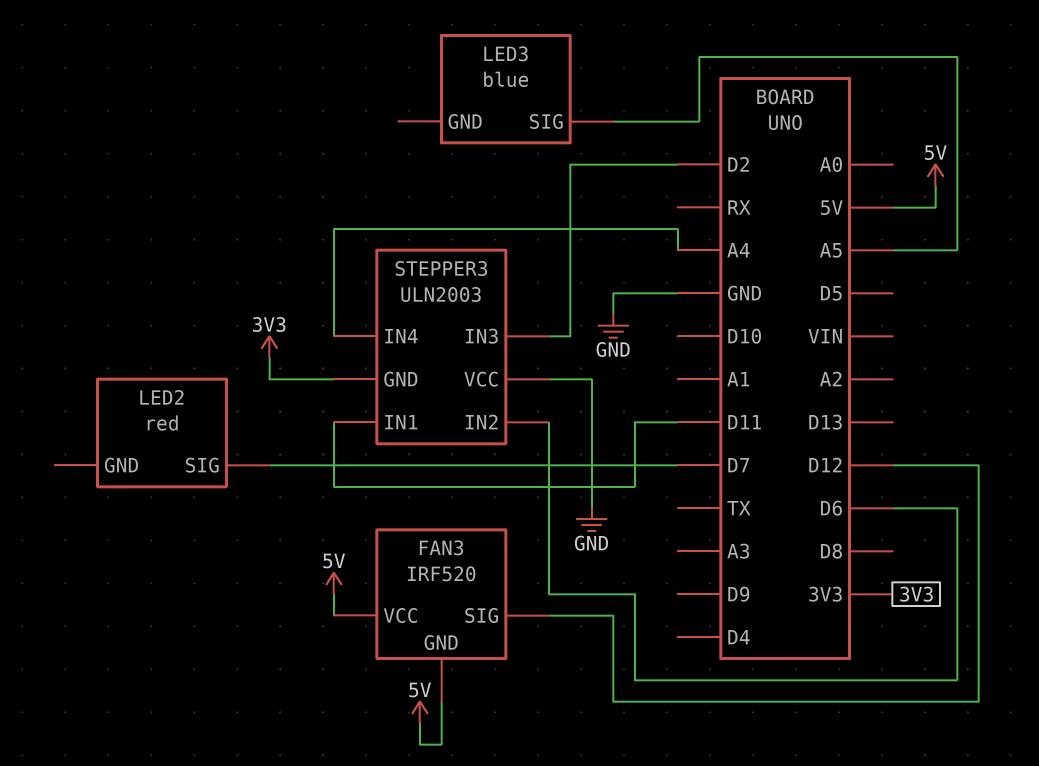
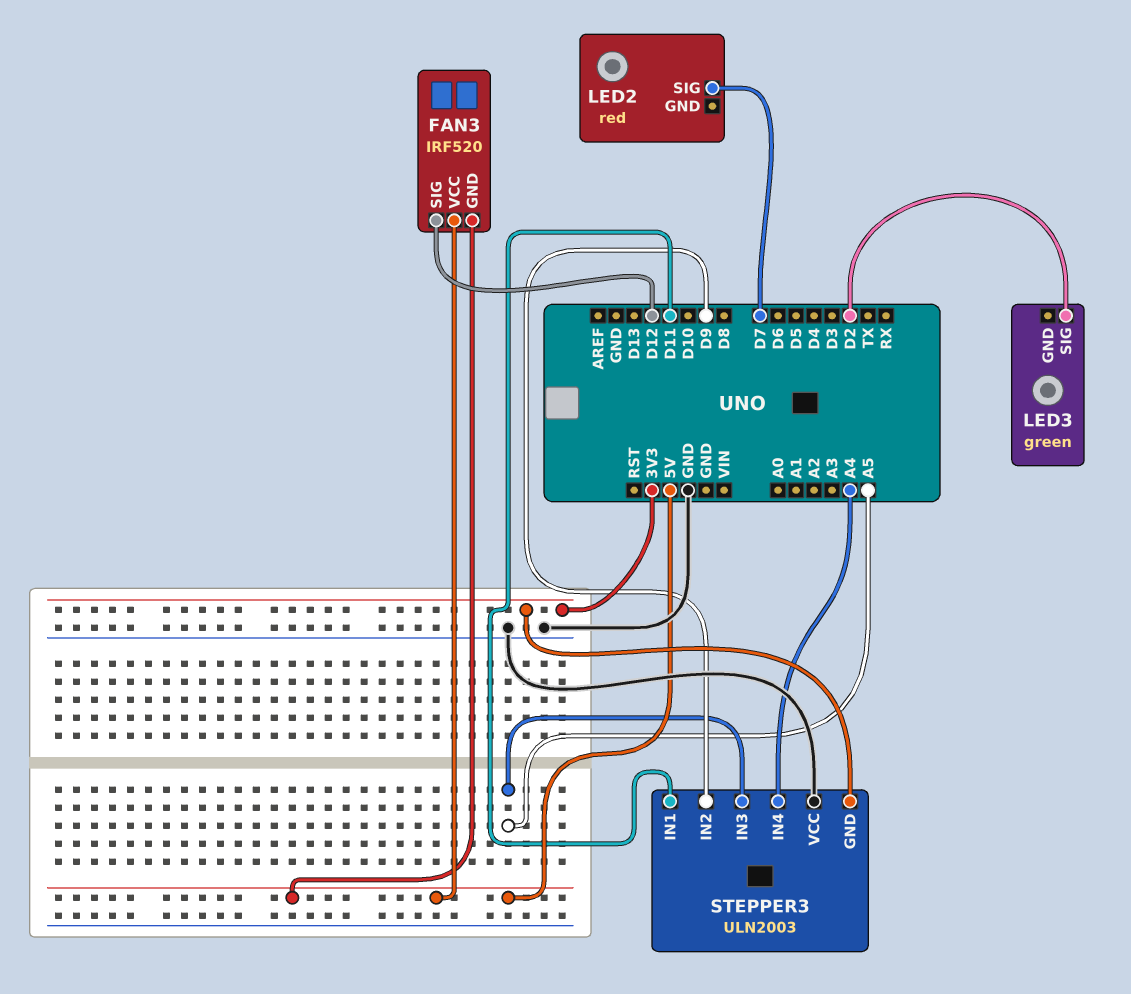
LED3: blue -> green
LED3 pin SIG: A5 -> D2
STEPPER3 pin IN2: D6 -> D9
STEPPER3 pin IN3: D2 -> A5

